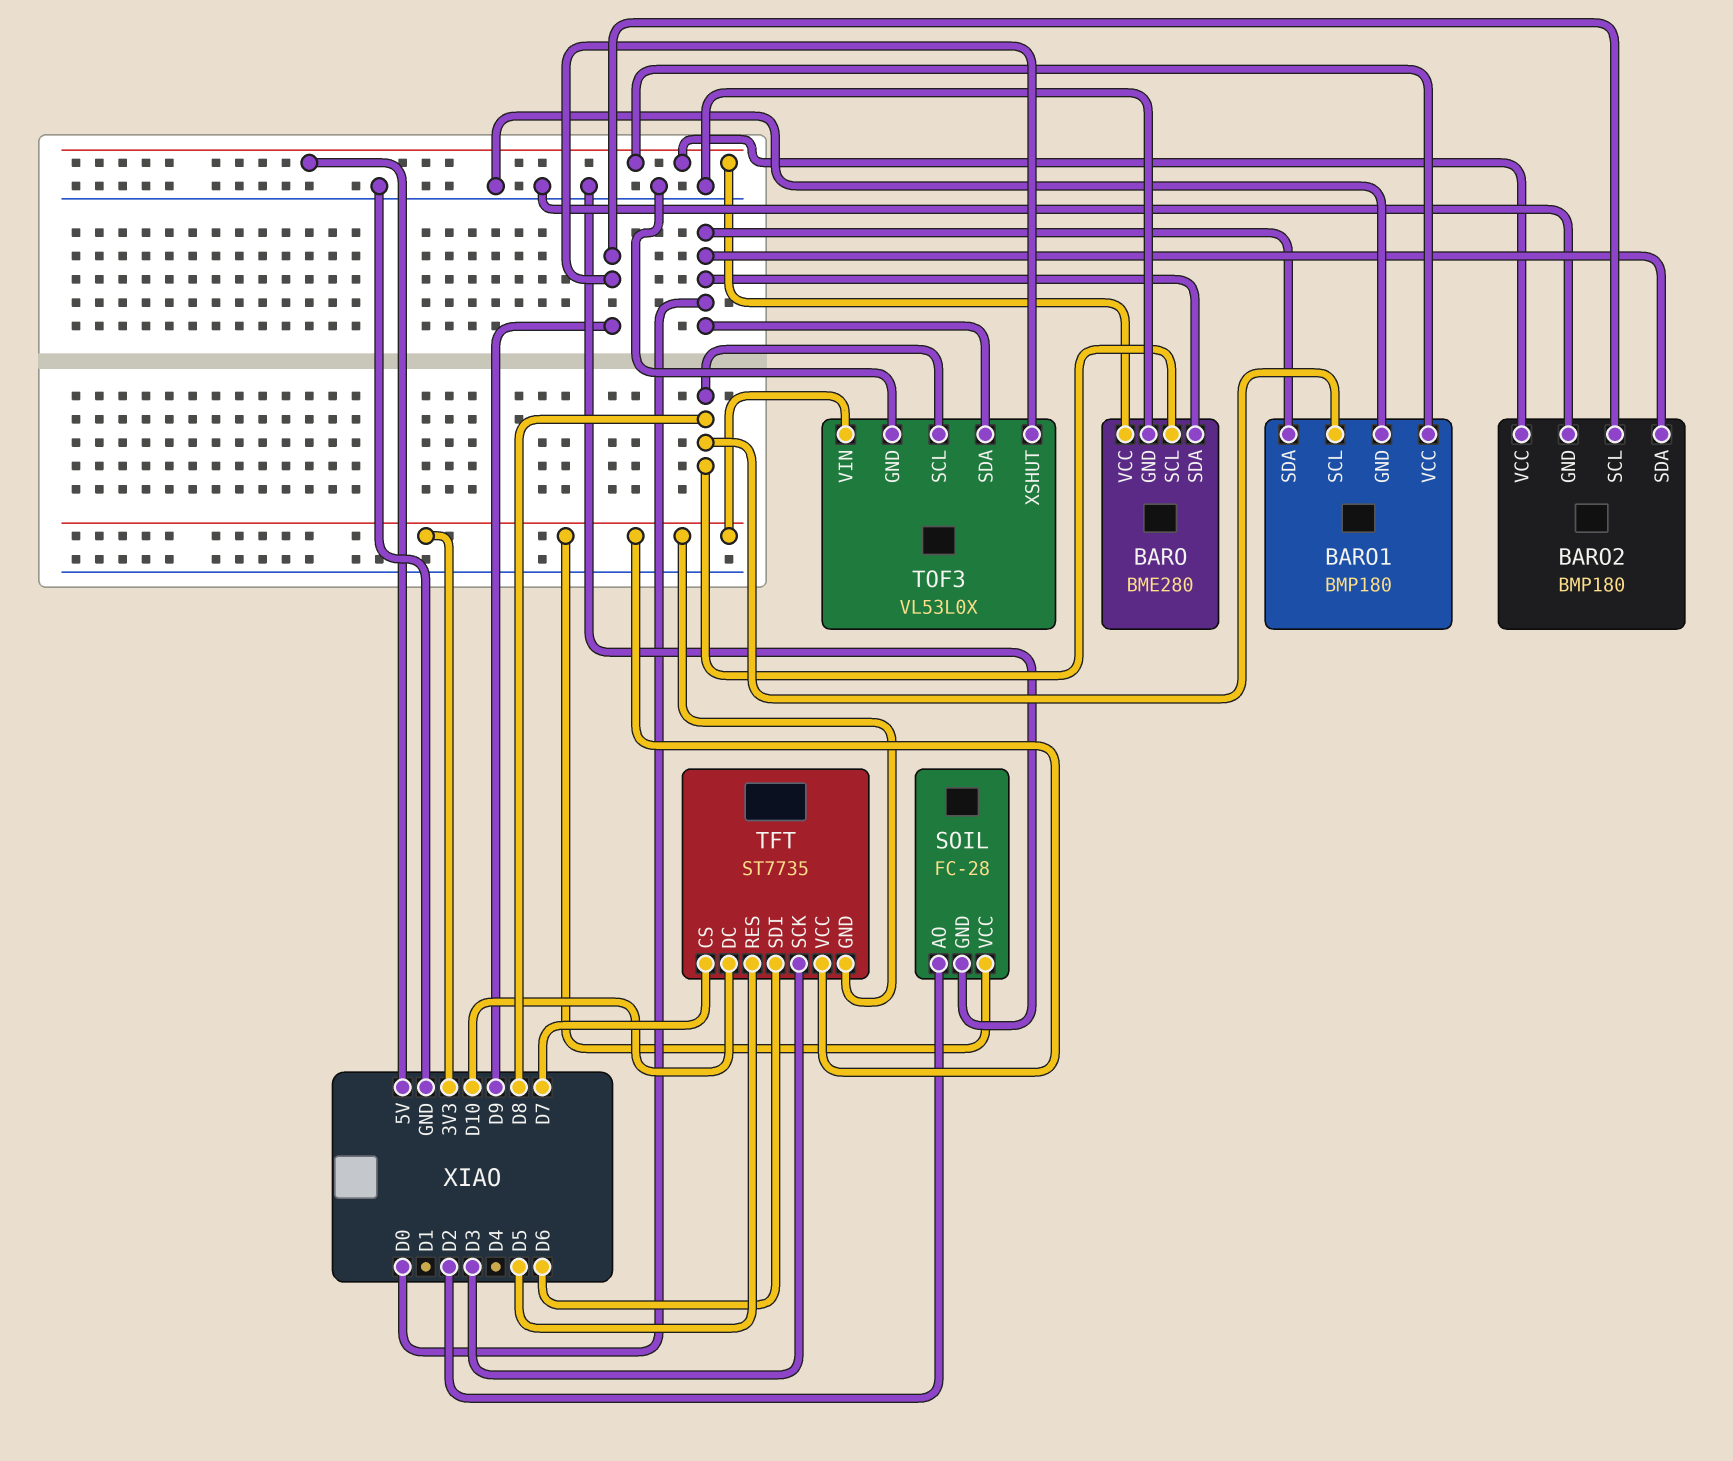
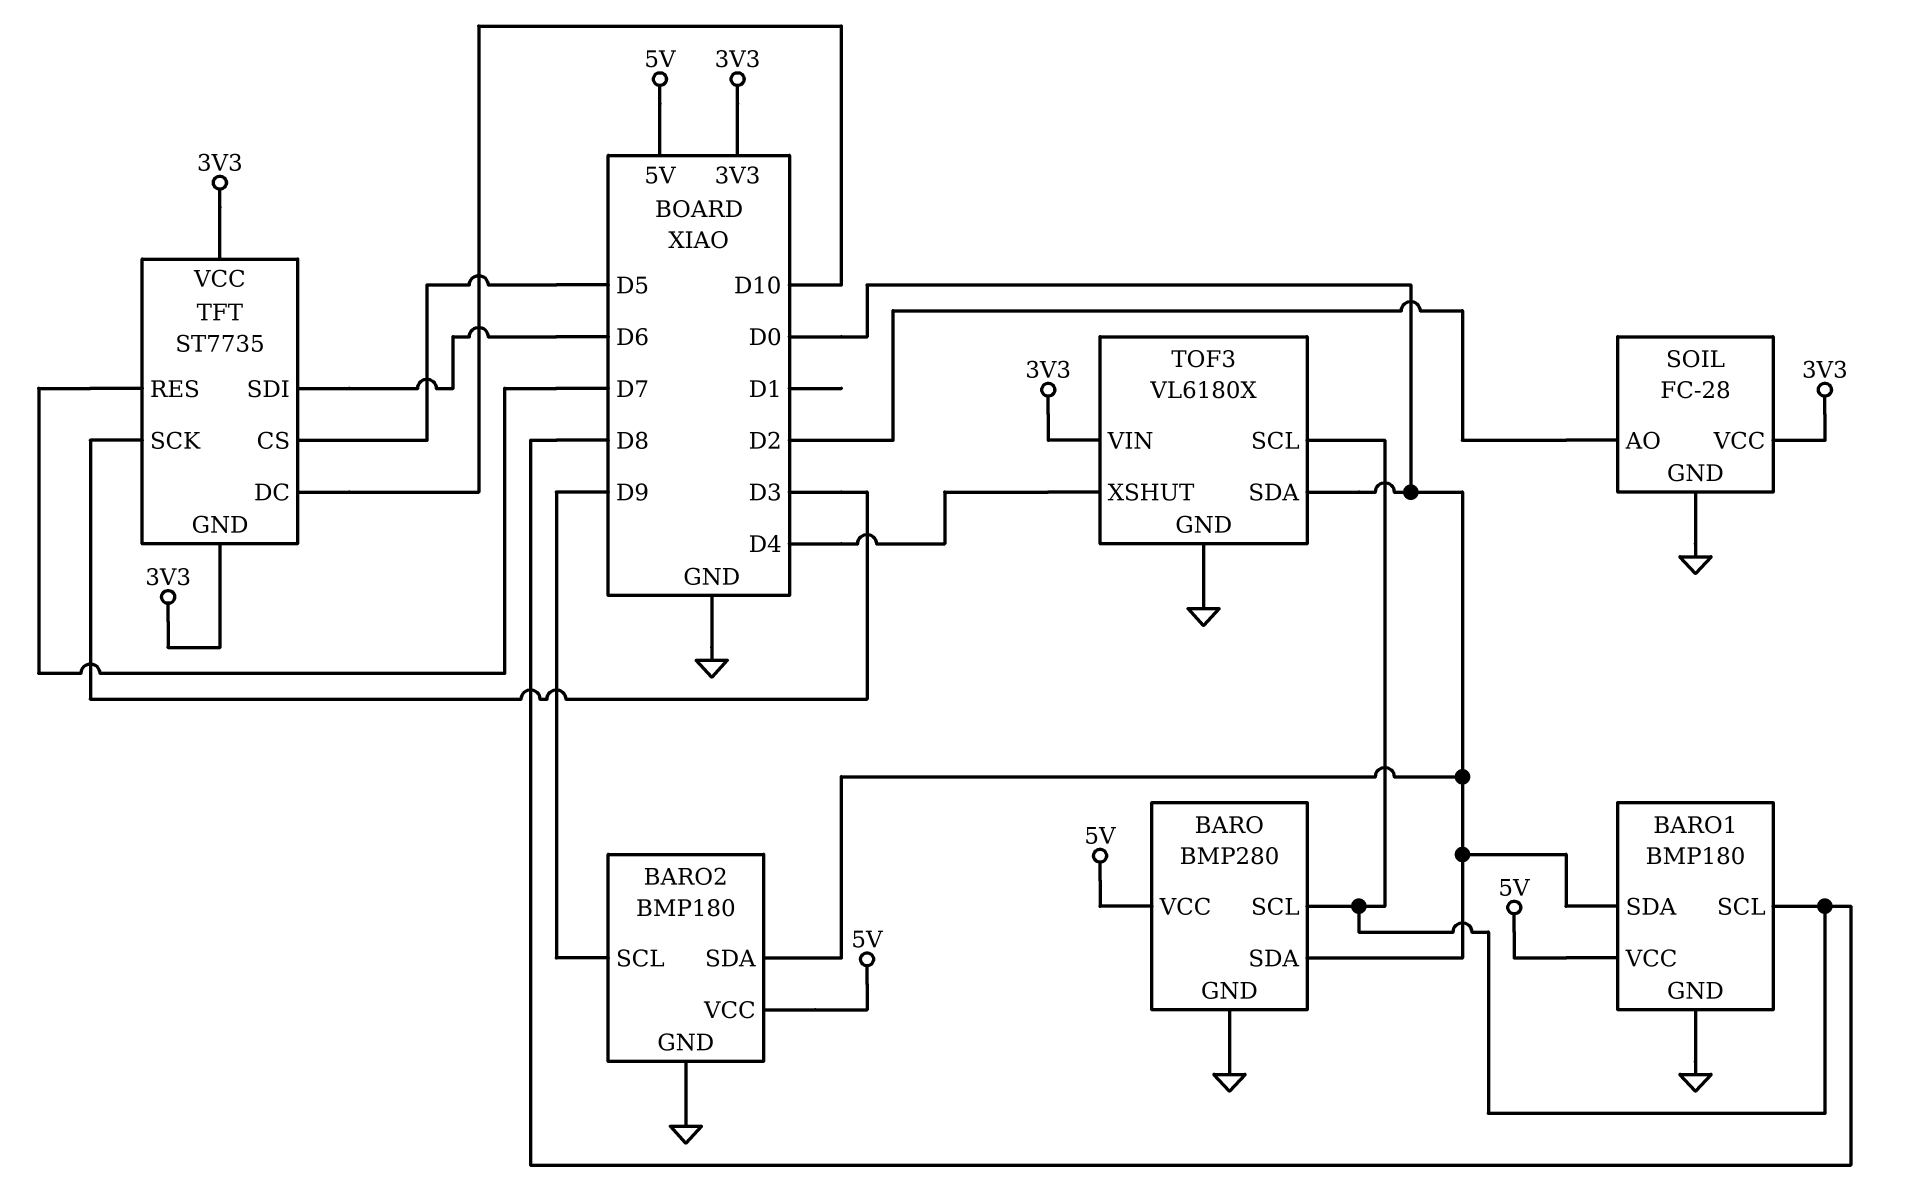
BARO: BME280 -> BMP280
TFT pin CS: D7 -> D5
TFT pin RES: D5 -> D7
TOF3: VL53L0X -> VL6180X
TOF3 pin XSHUT: D9 -> D4

